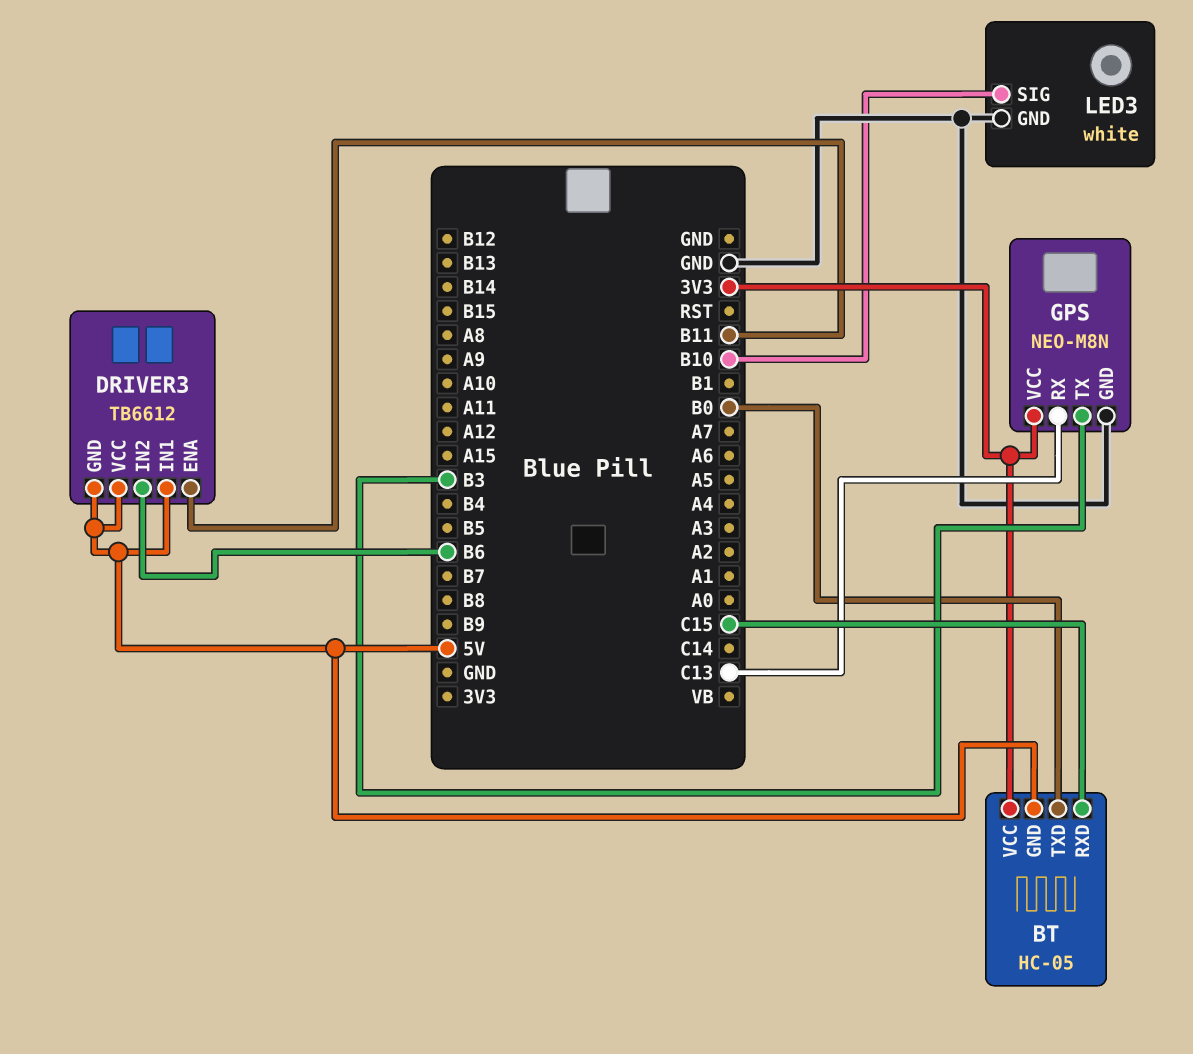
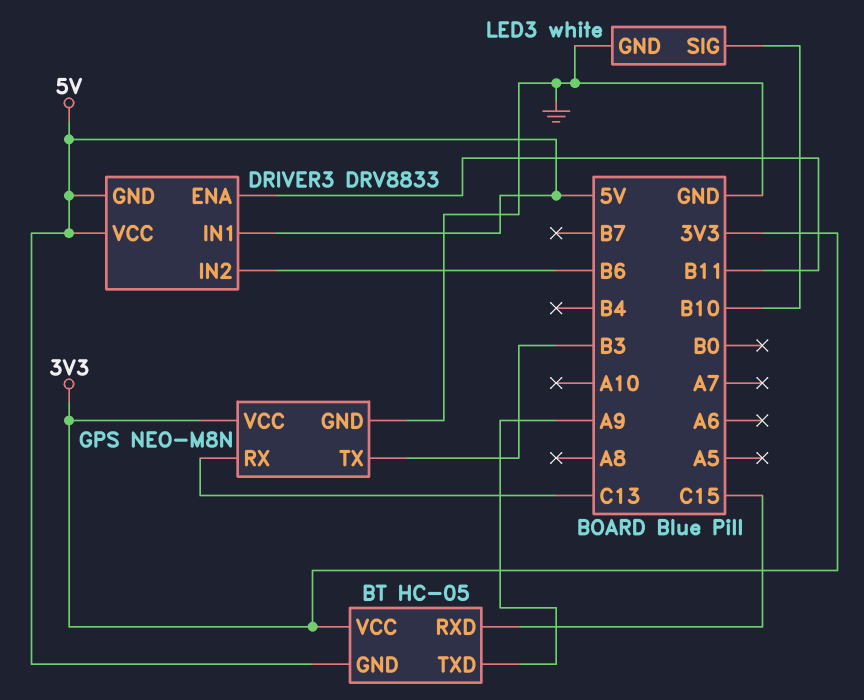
BT pin TXD: B0 -> A9
DRIVER3: TB6612 -> DRV8833

